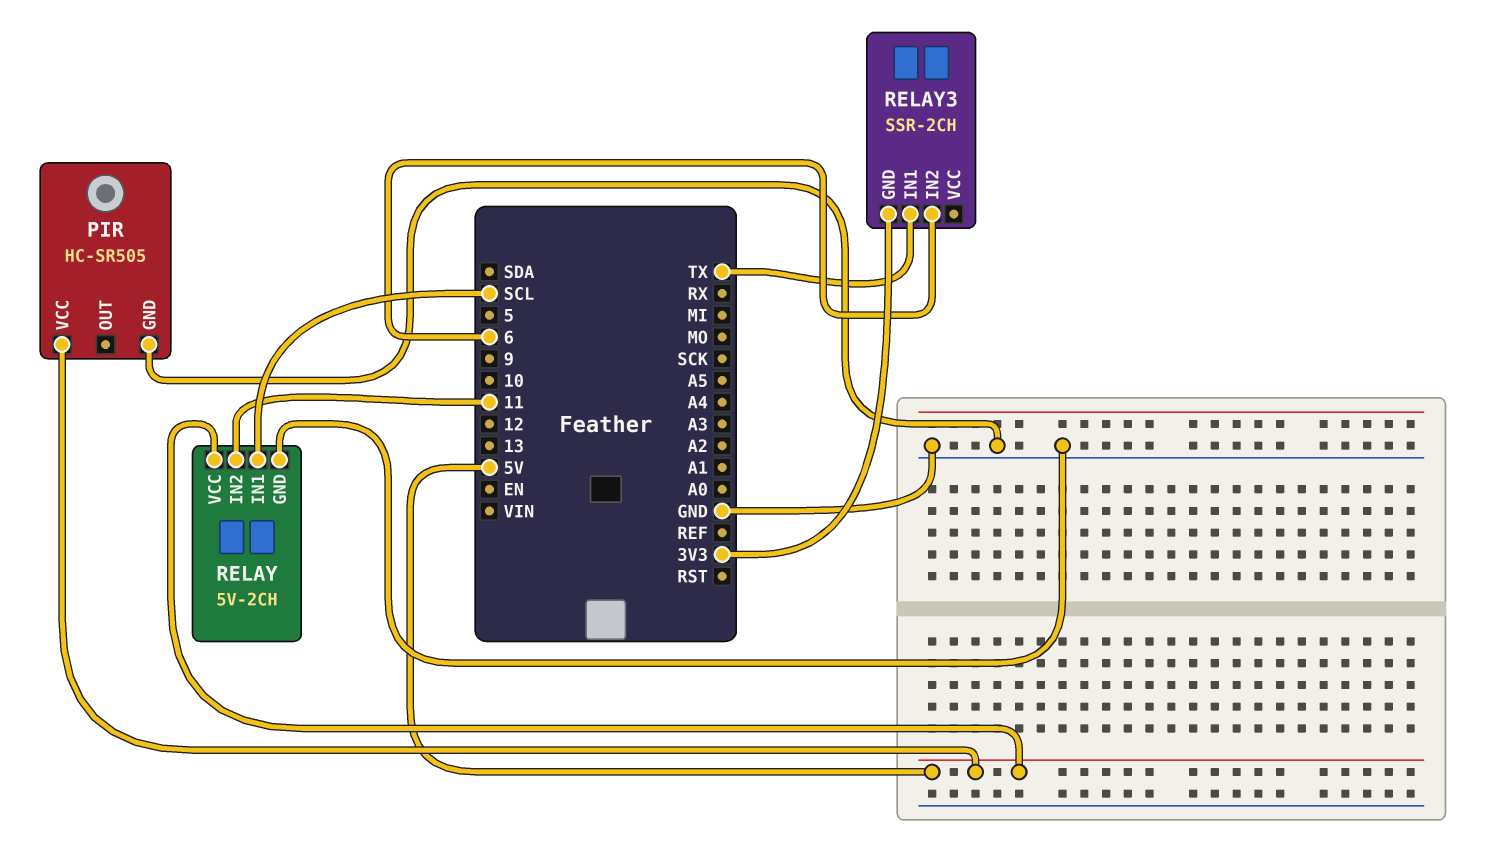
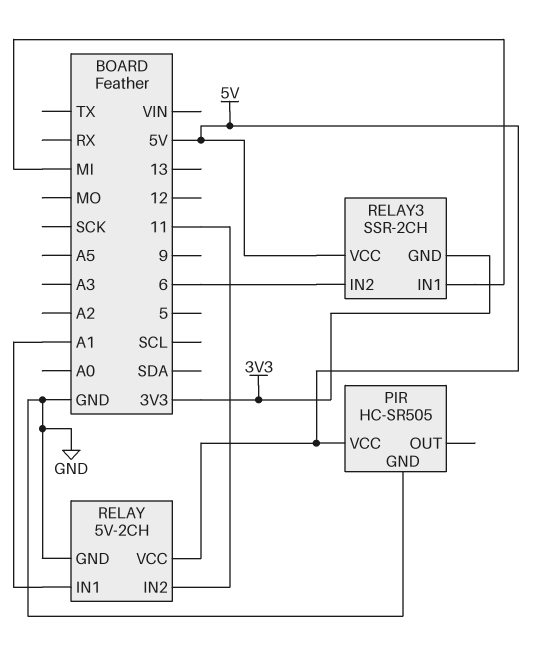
RELAY pin IN1: SCL -> A1
RELAY3 pin IN1: TX -> MI
RELAY3 pin VCC: none -> 5V

